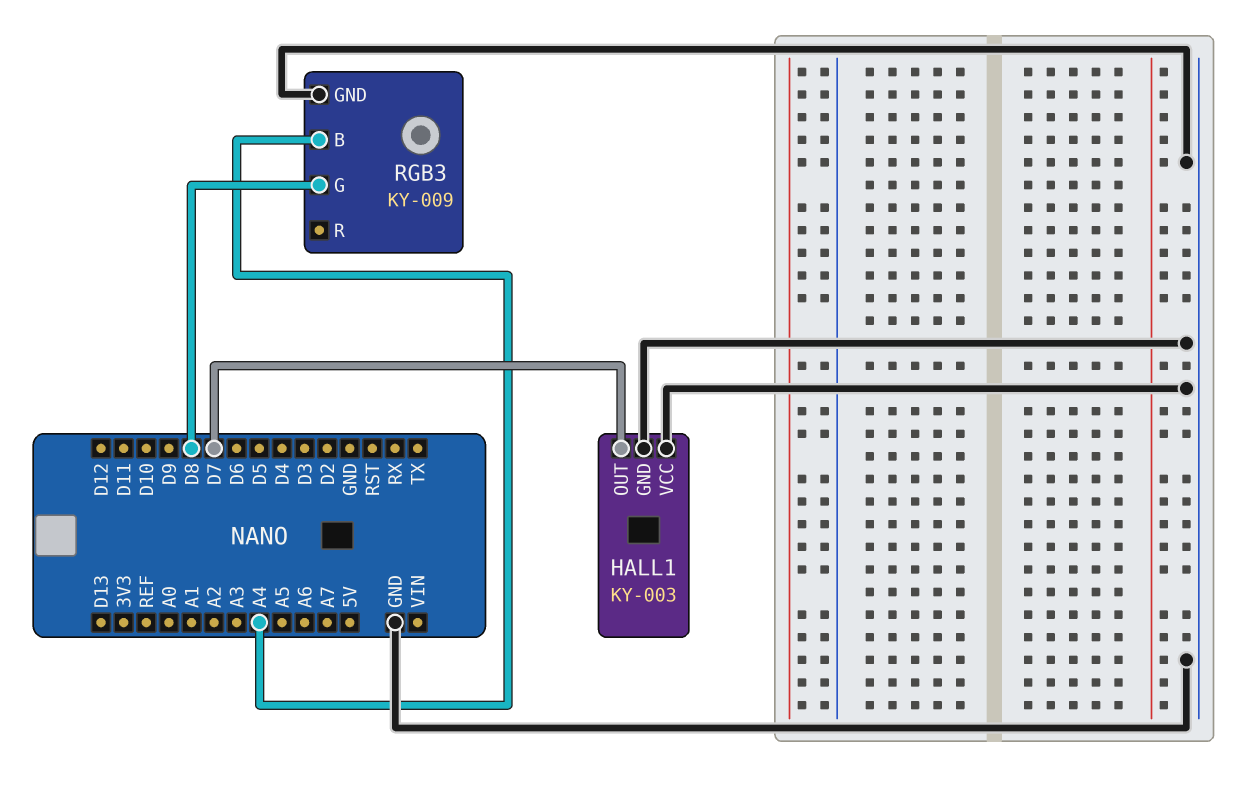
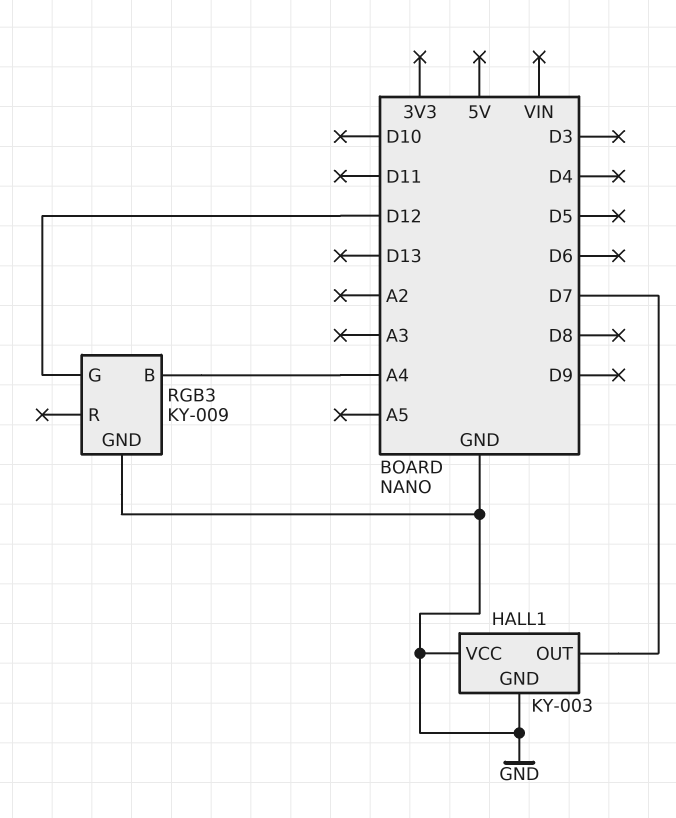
RGB3 pin G: D8 -> D12

